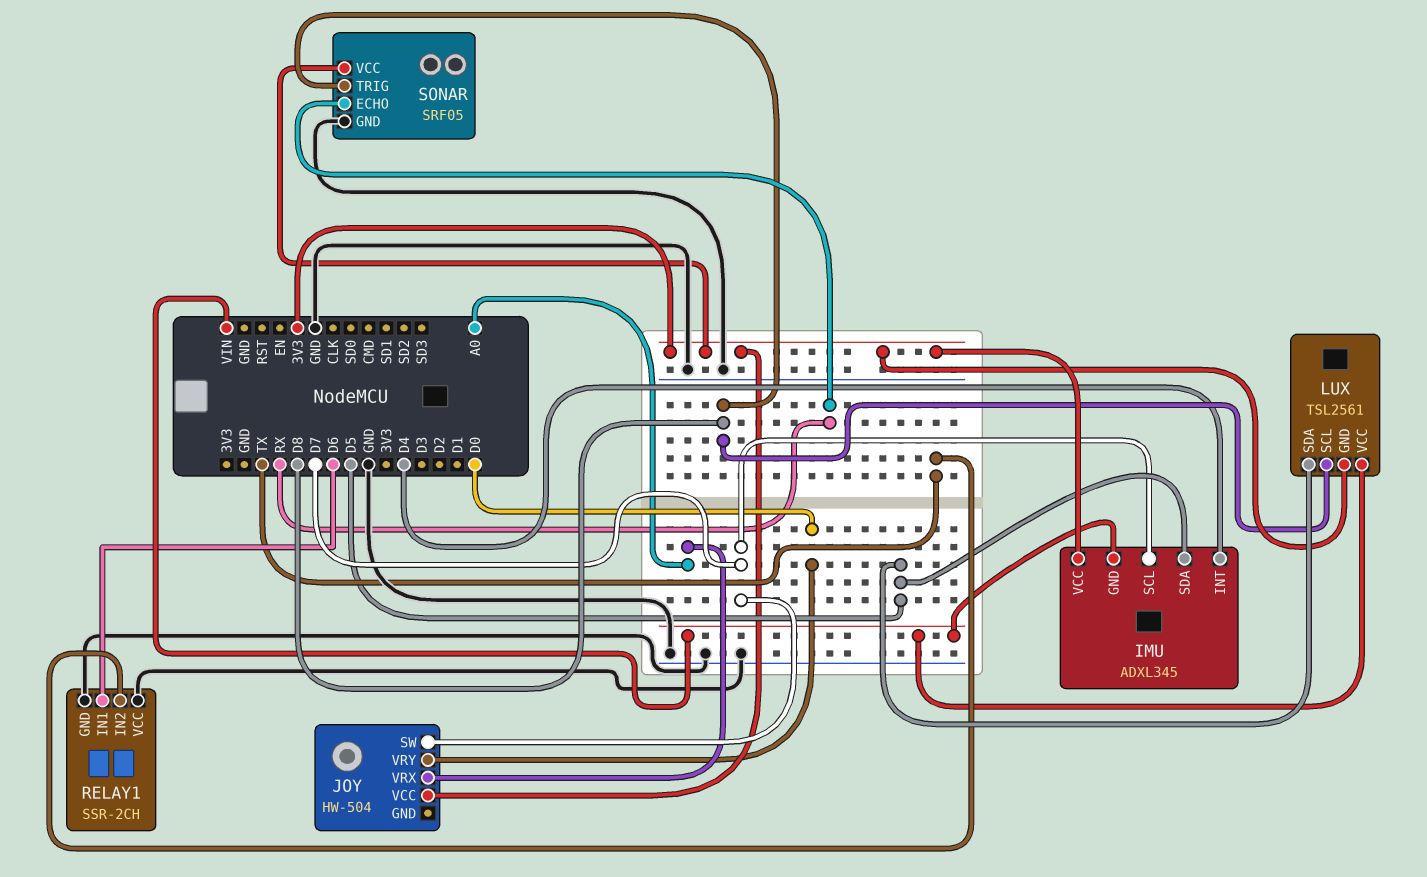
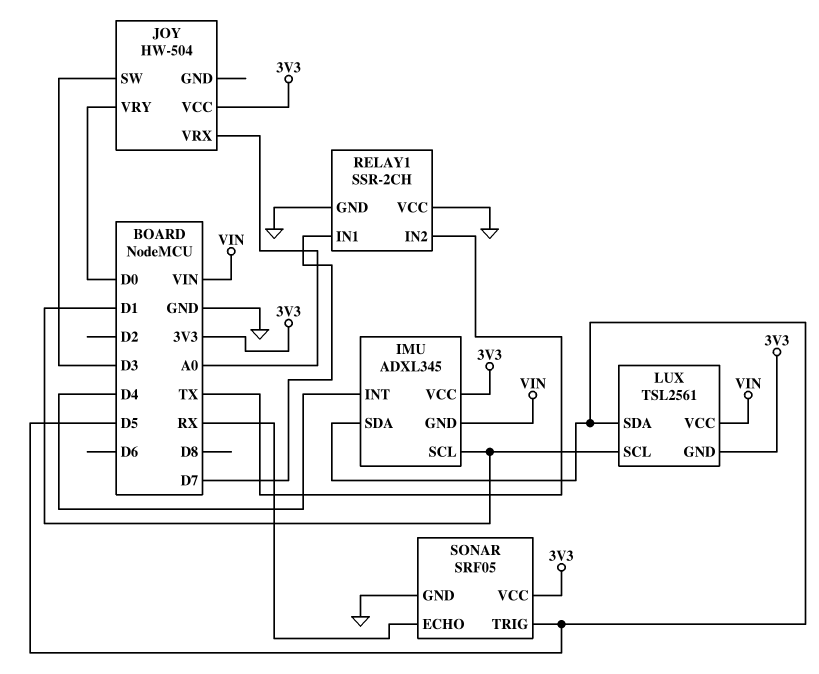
IMU pin SCL: D7 -> D1
JOY pin SW: D7 -> D3
LUX pin SCL: D8 -> D1
RELAY1 pin IN1: D6 -> D7
SONAR pin TRIG: D8 -> D5

